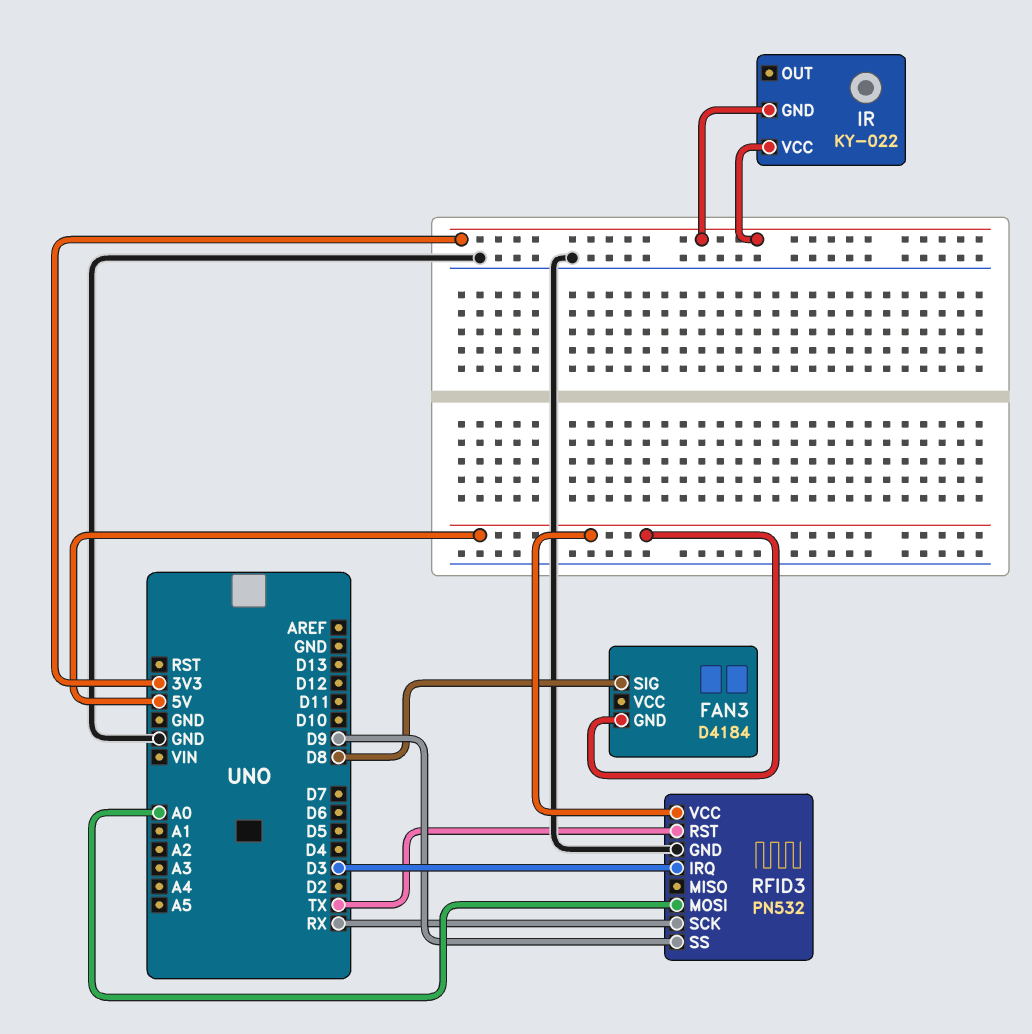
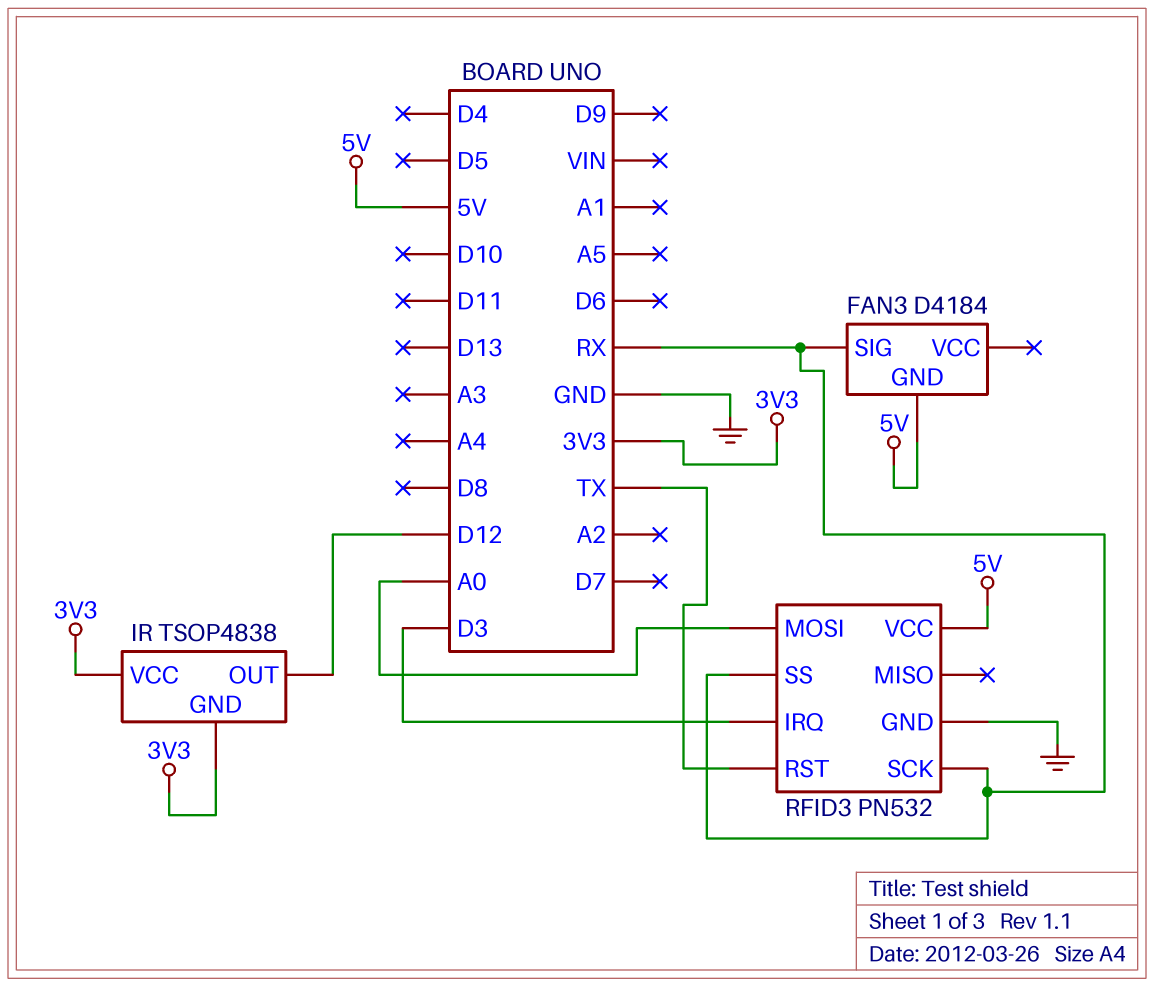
FAN3 pin SIG: D8 -> RX
IR: KY-022 -> TSOP4838
IR pin OUT: none -> D12
RFID3 pin SS: D9 -> RX

